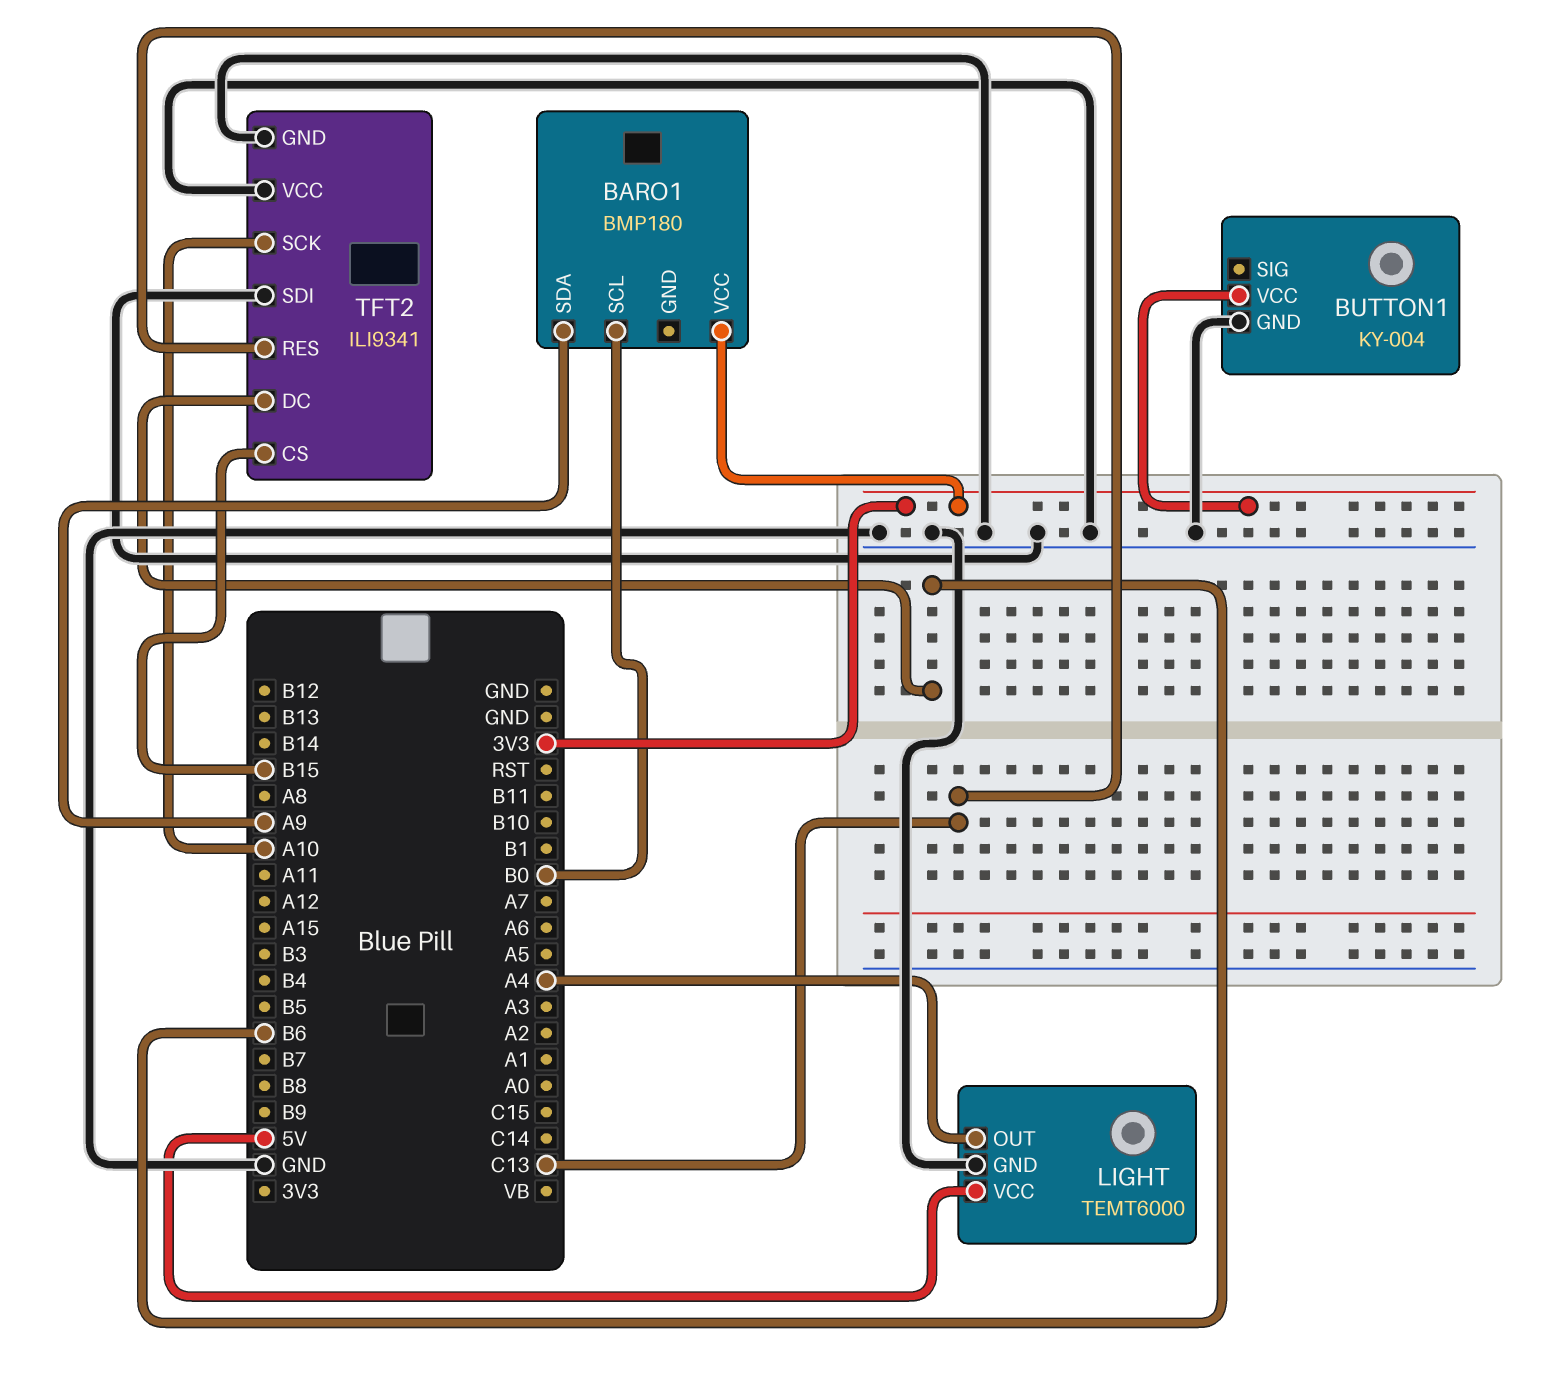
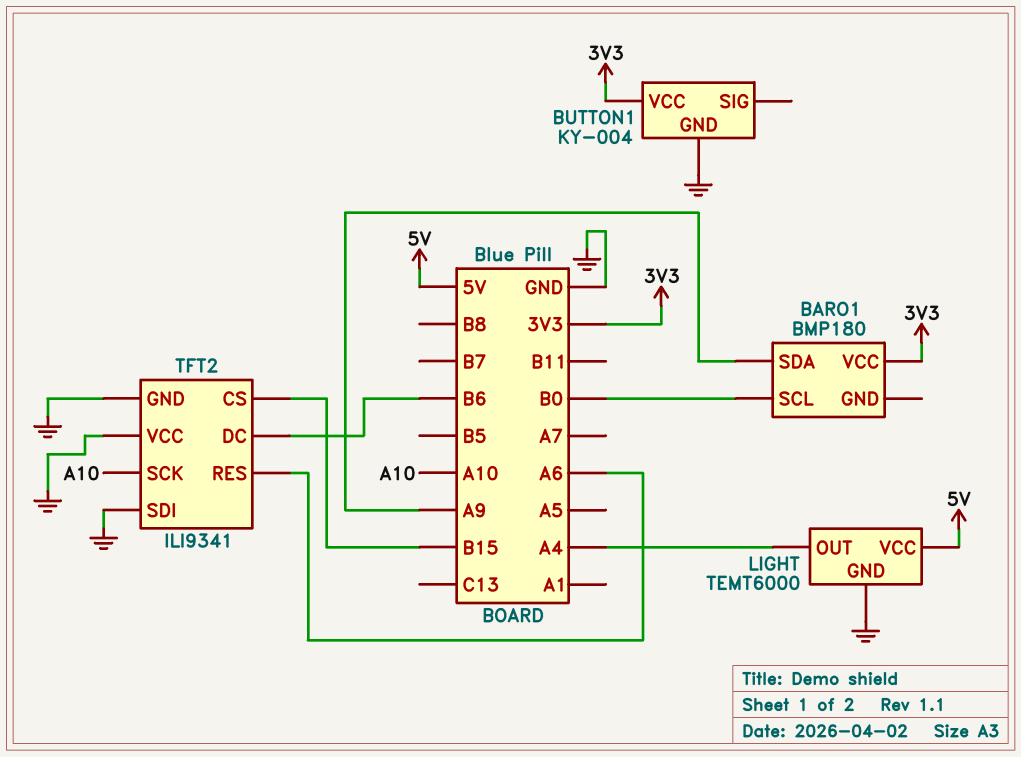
TFT2 pin RES: C13 -> A6

